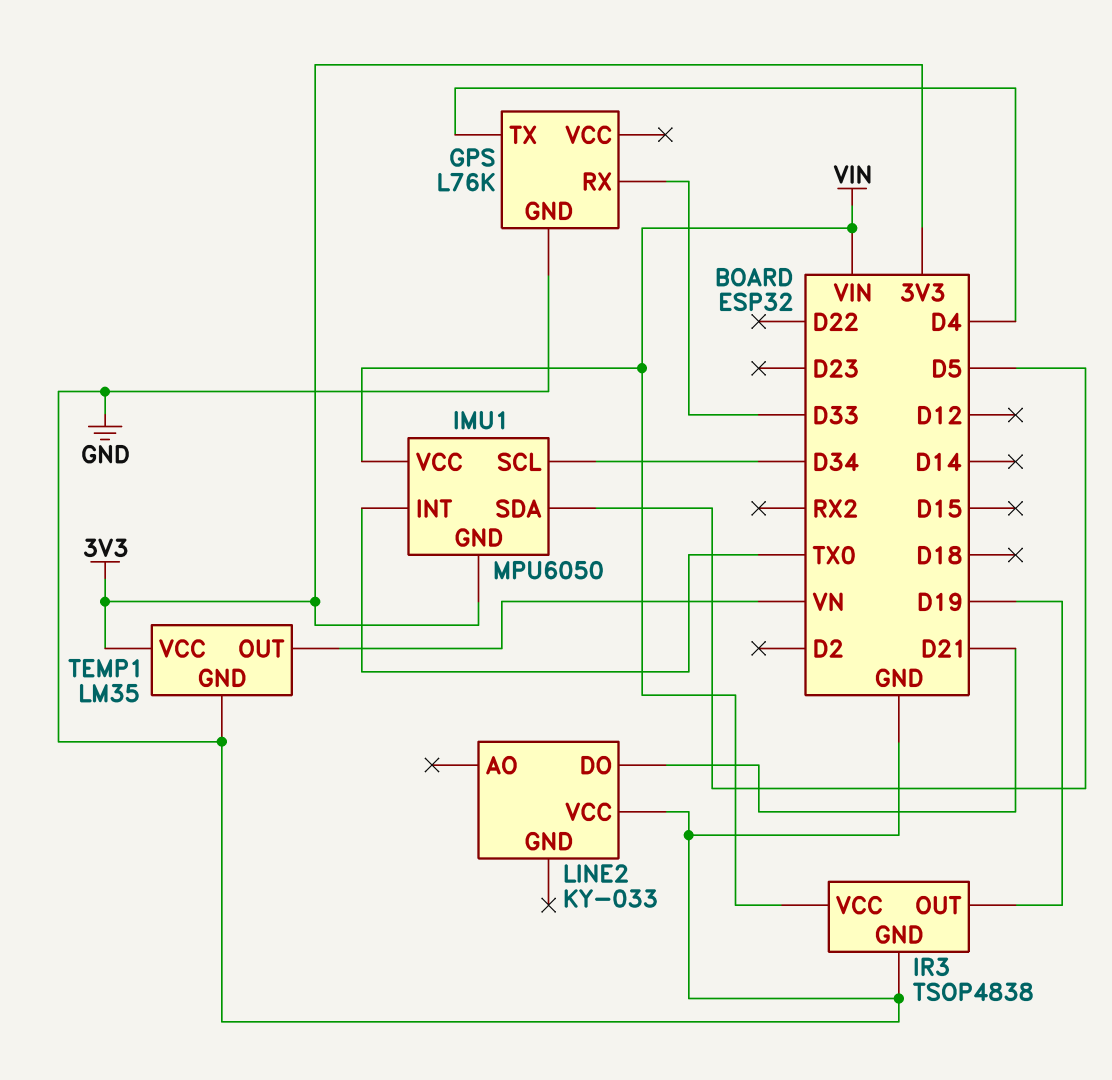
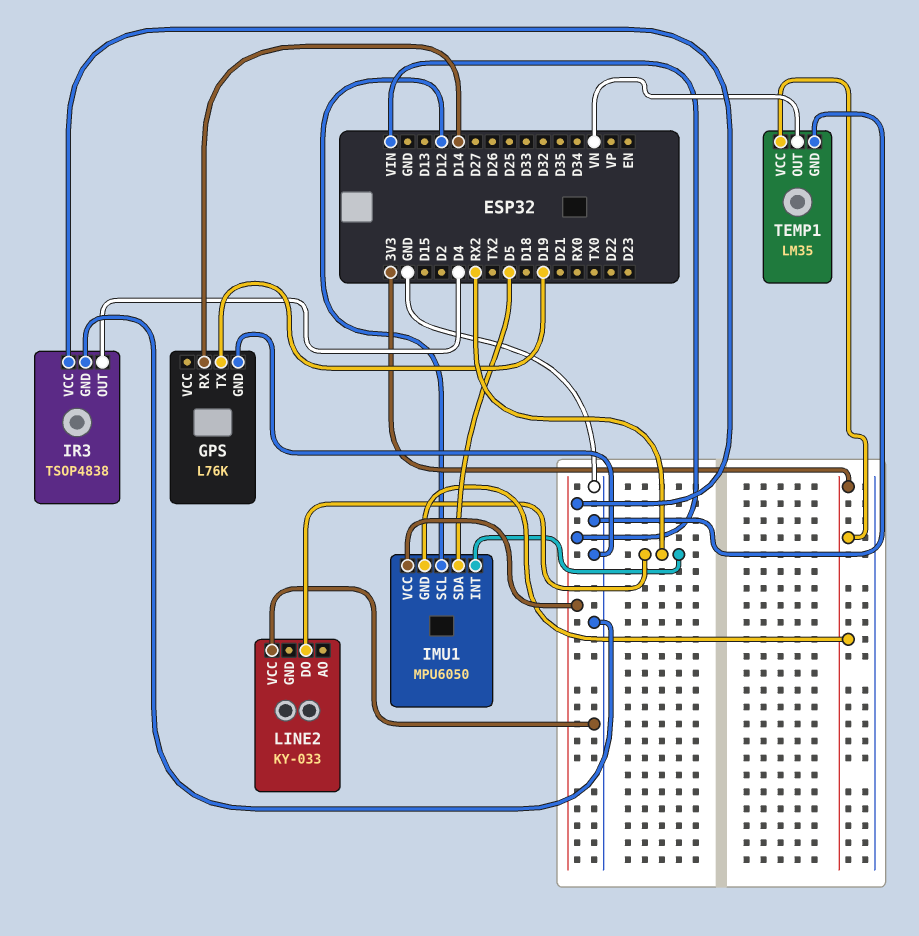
GPS pin RX: D33 -> D14
GPS pin TX: D4 -> D19
IMU1 pin INT: TX0 -> RX2
IMU1 pin SCL: D34 -> D12
IR3 pin OUT: D19 -> D4
LINE2 pin DO: D21 -> RX2

